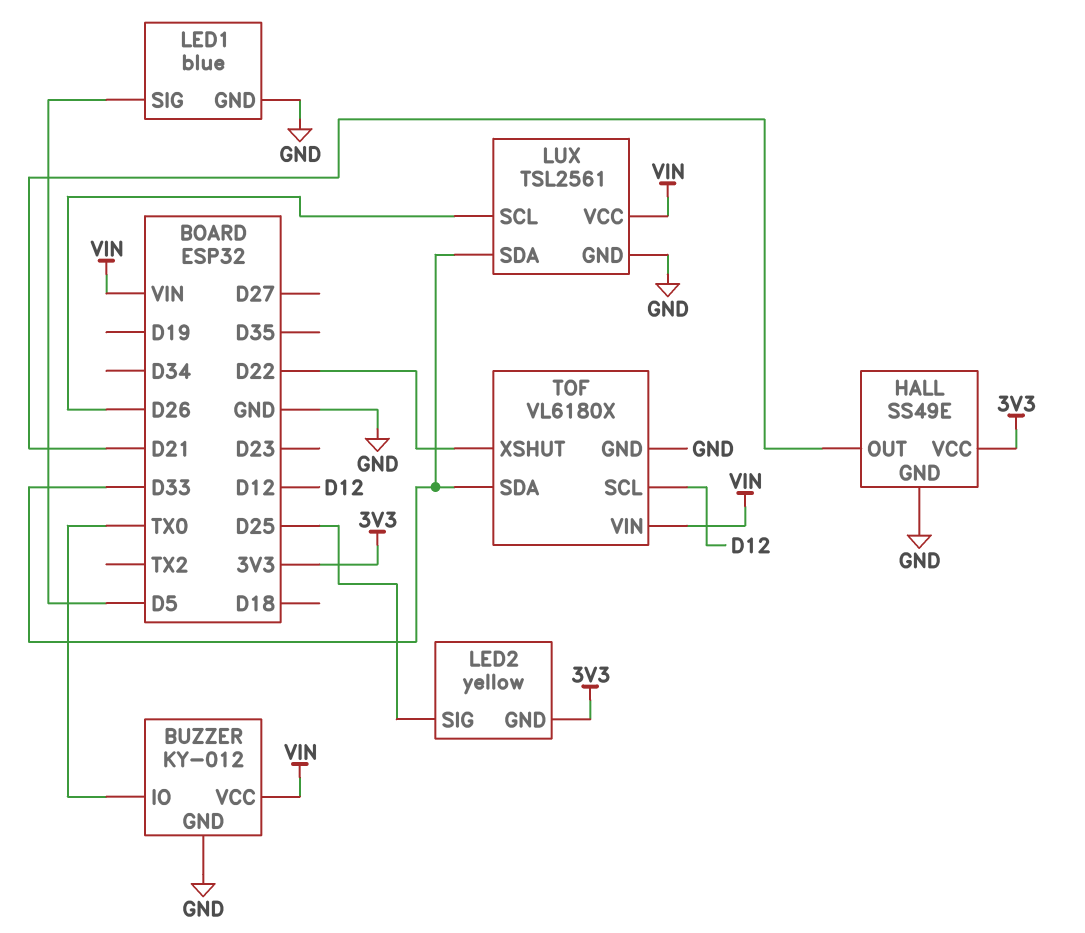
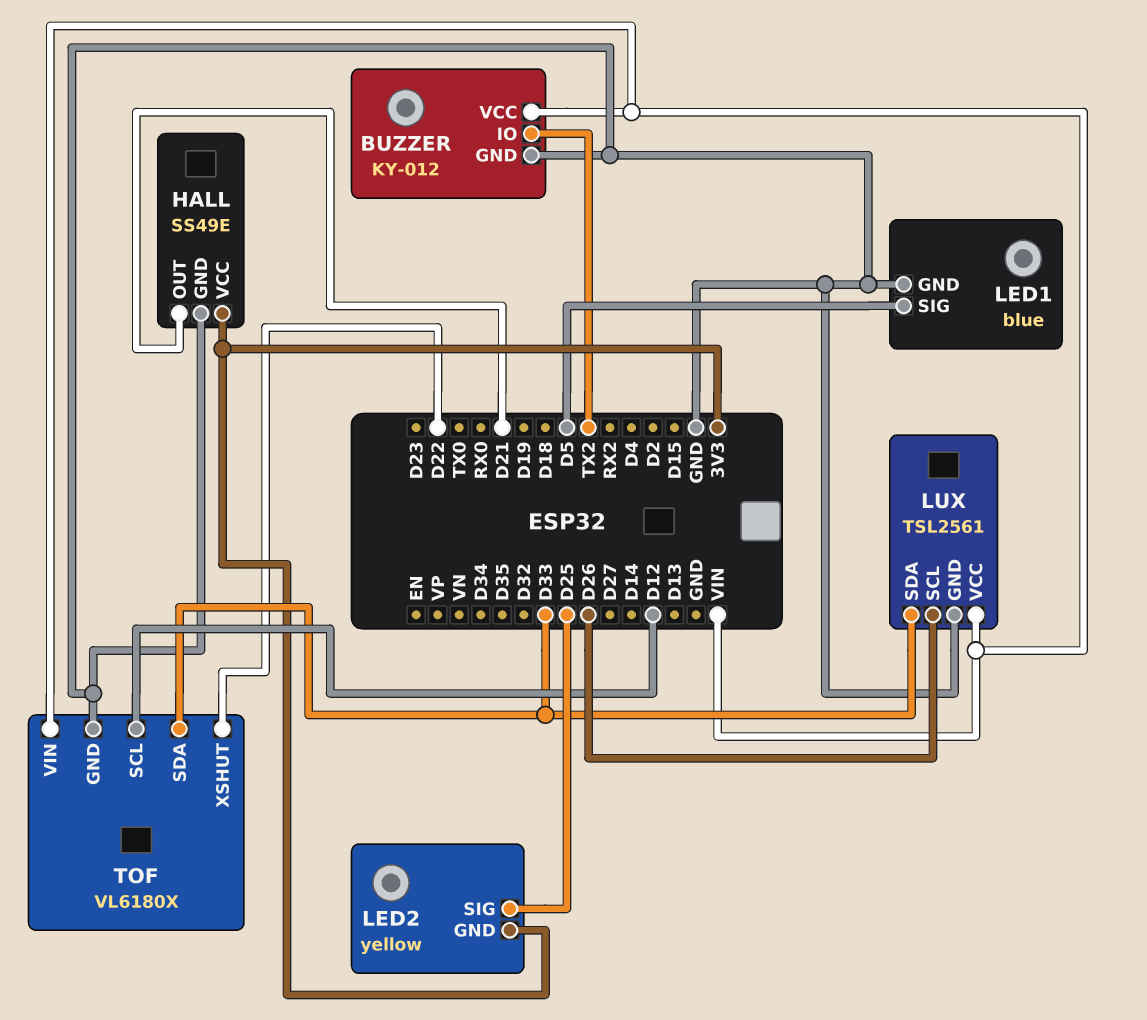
BUZZER pin IO: TX0 -> TX2

